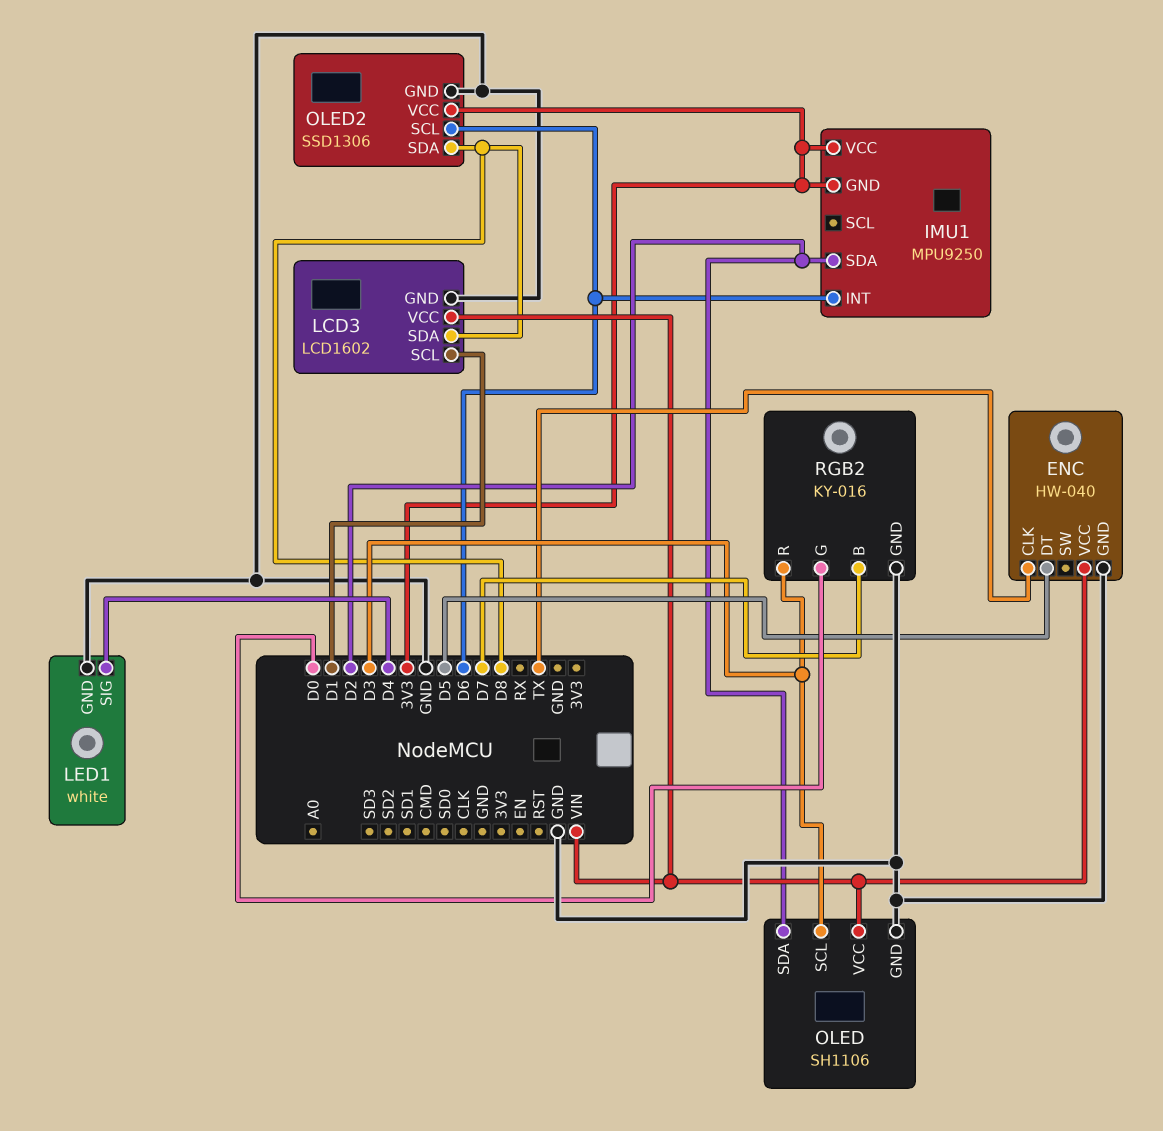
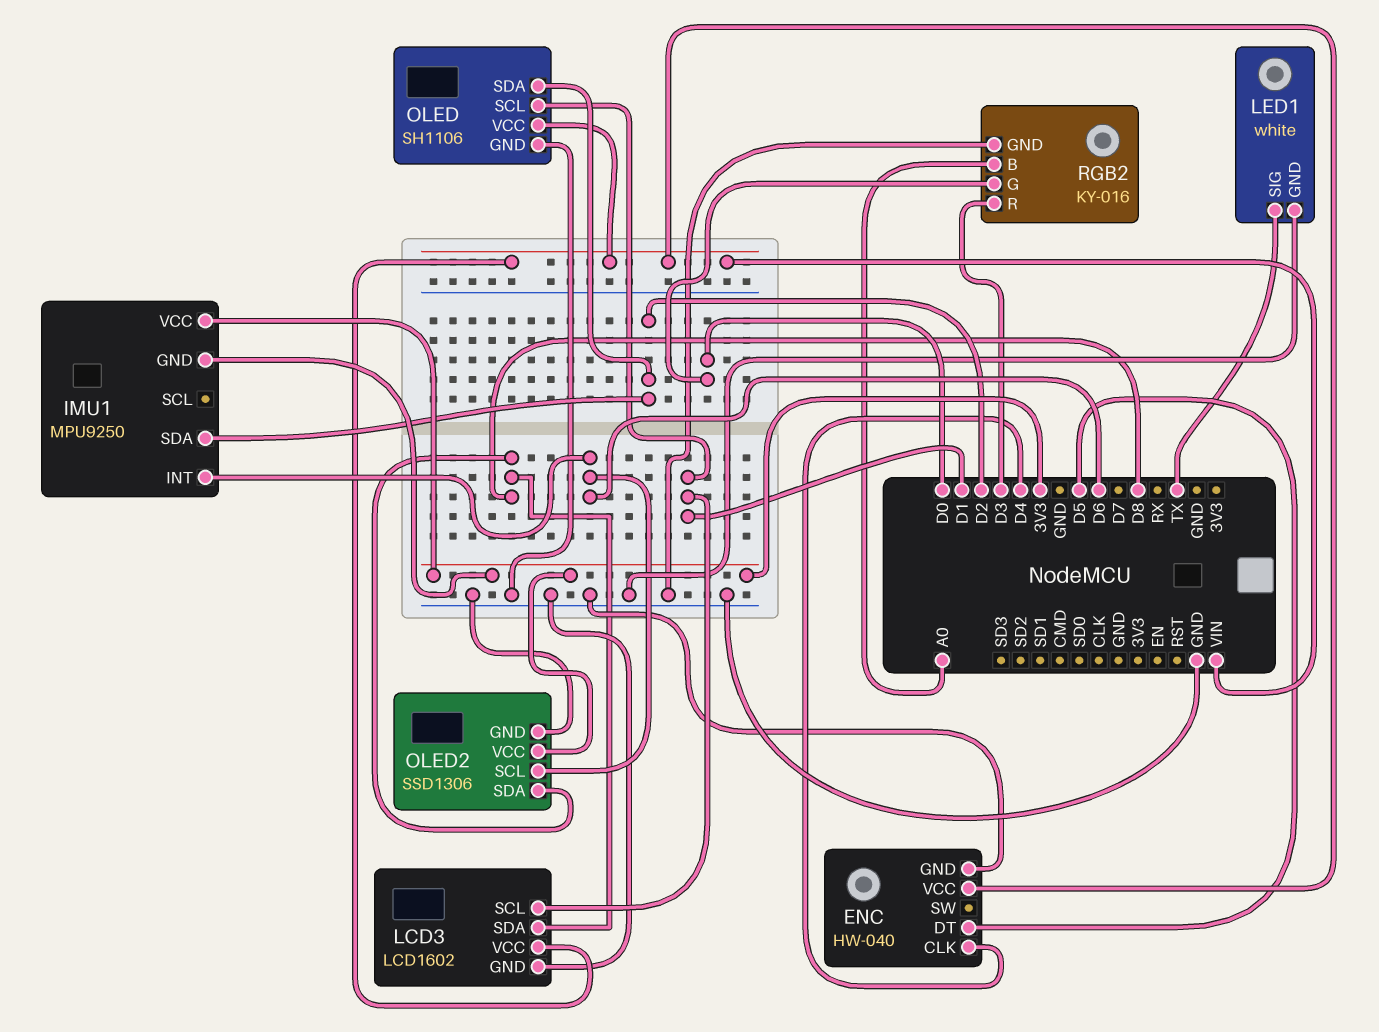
ENC pin CLK: TX -> D4
LED1 pin SIG: D4 -> TX
OLED pin SCL: D3 -> D1
RGB2 pin B: D7 -> A0

